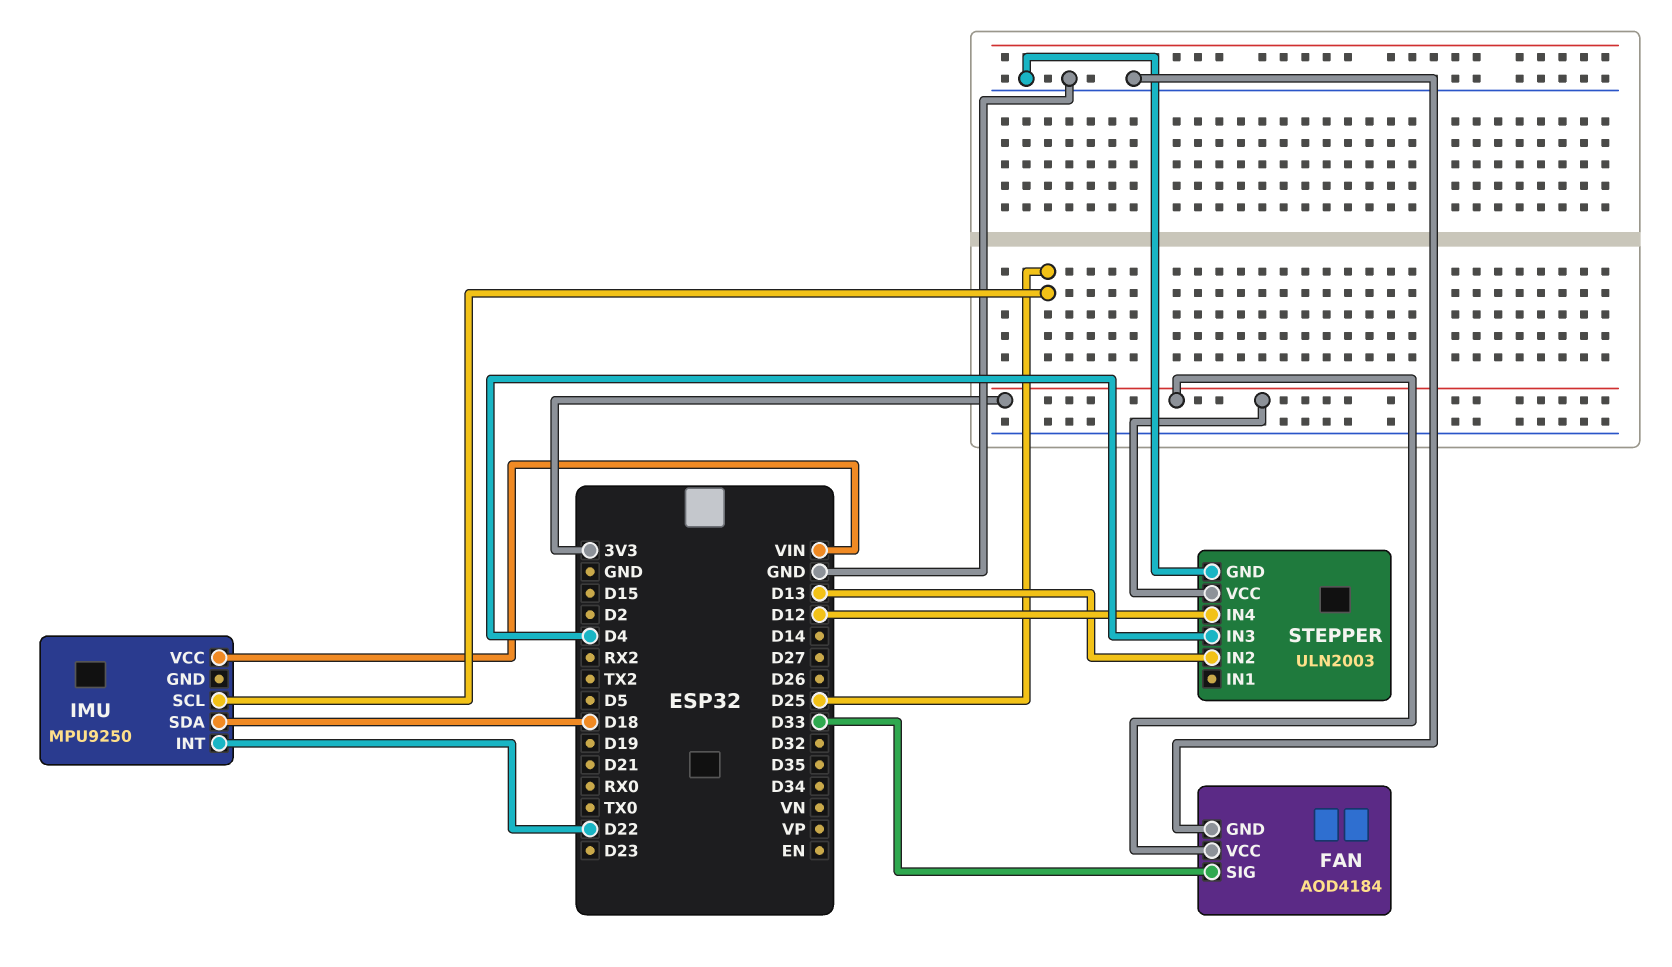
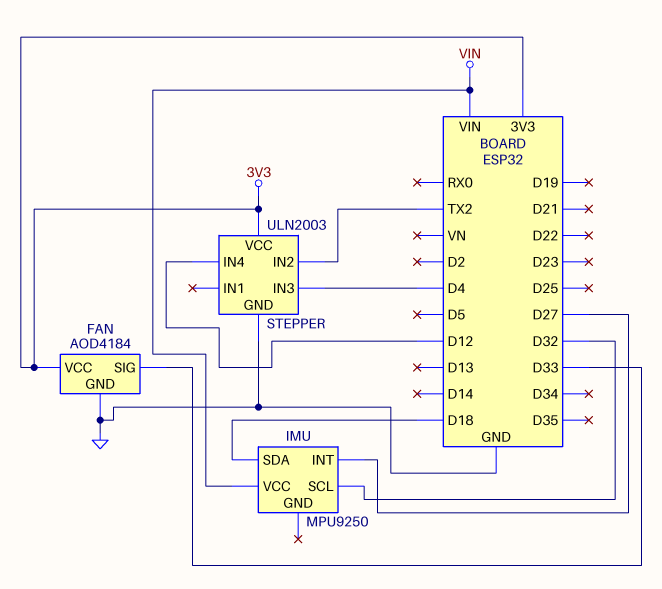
IMU pin INT: D22 -> D27
IMU pin SCL: D25 -> D32
STEPPER pin IN2: D13 -> TX2

